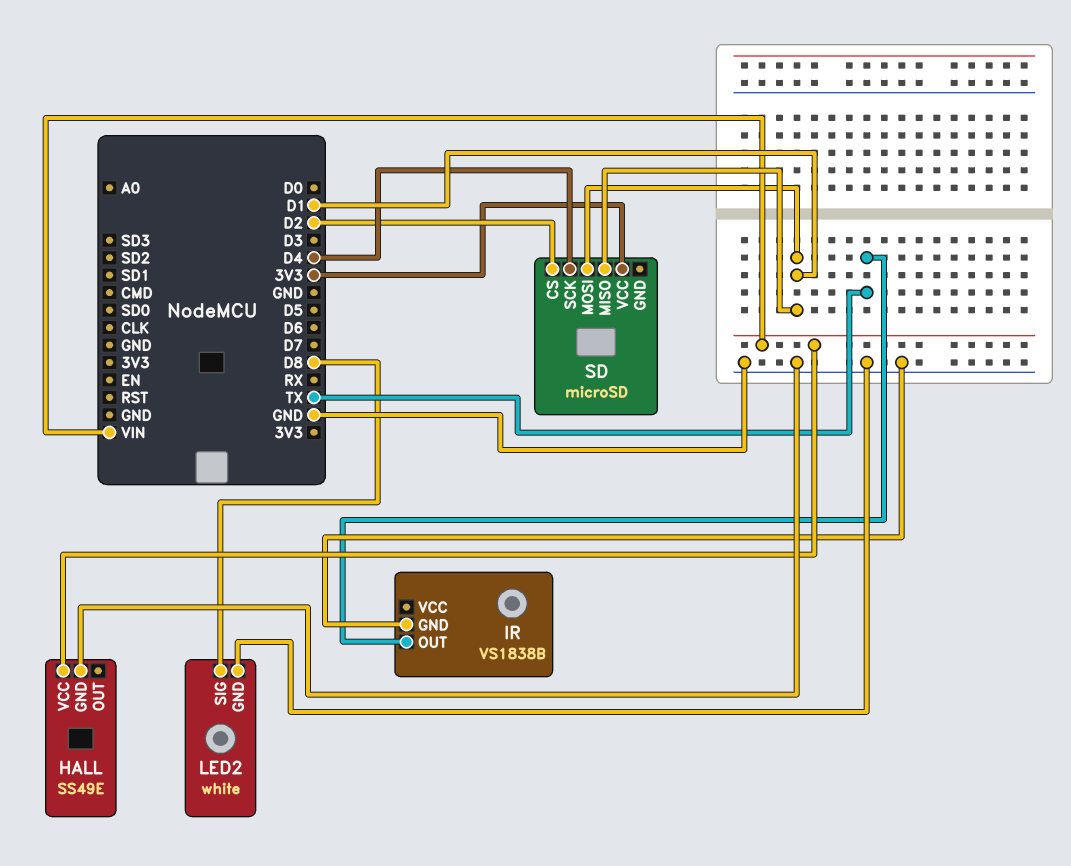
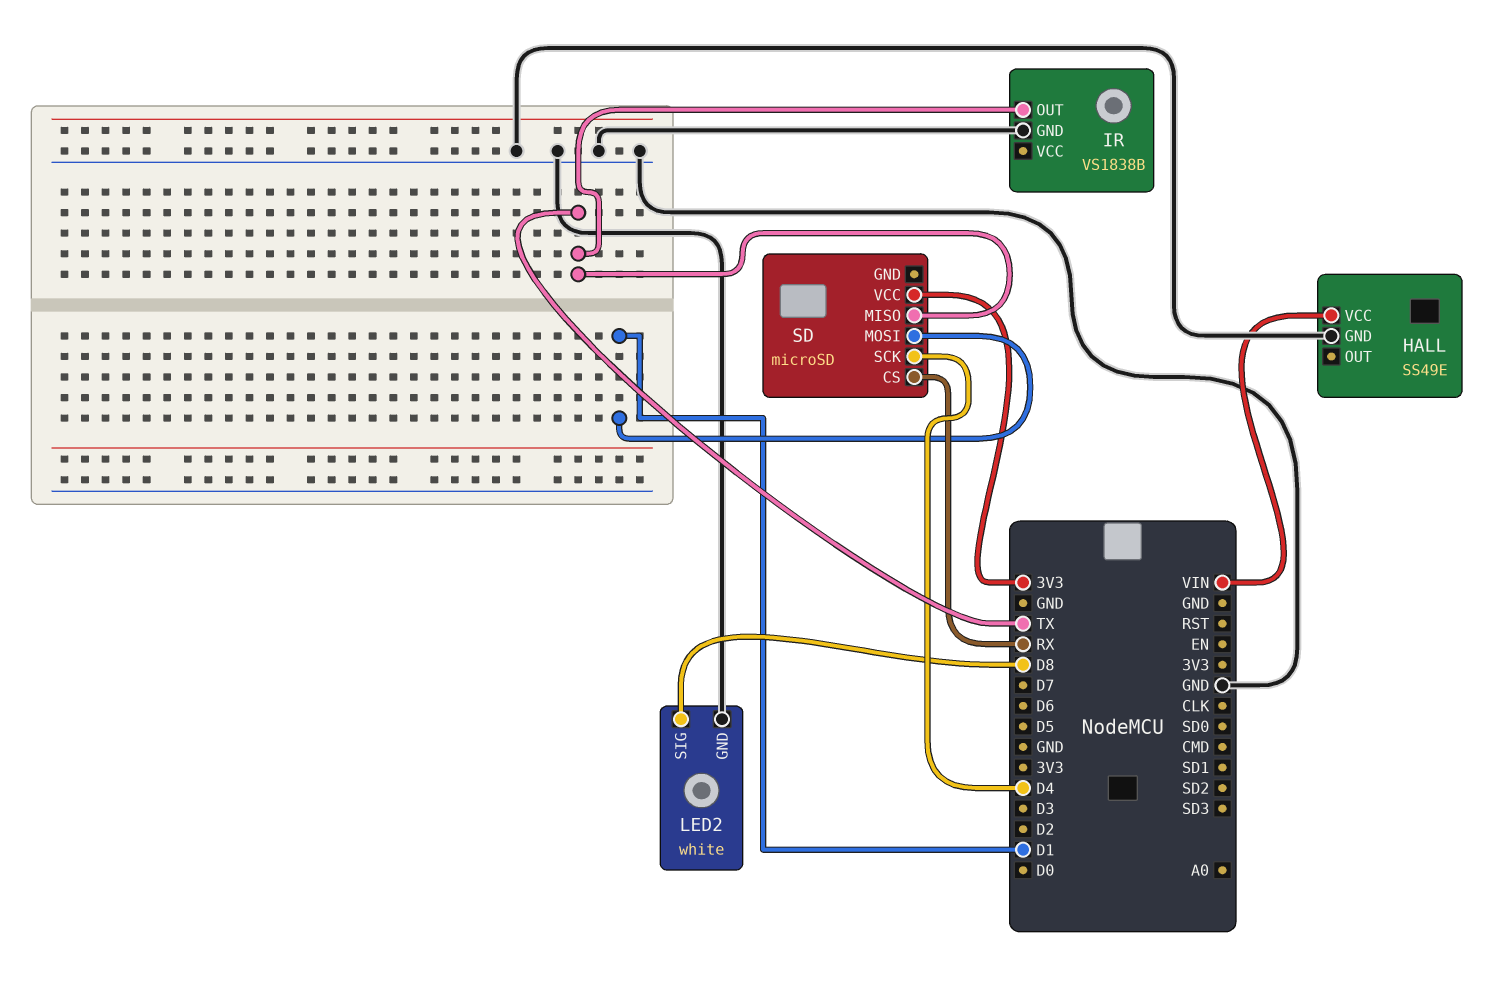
SD pin CS: D2 -> RX
SD pin MISO: D1 -> TX

